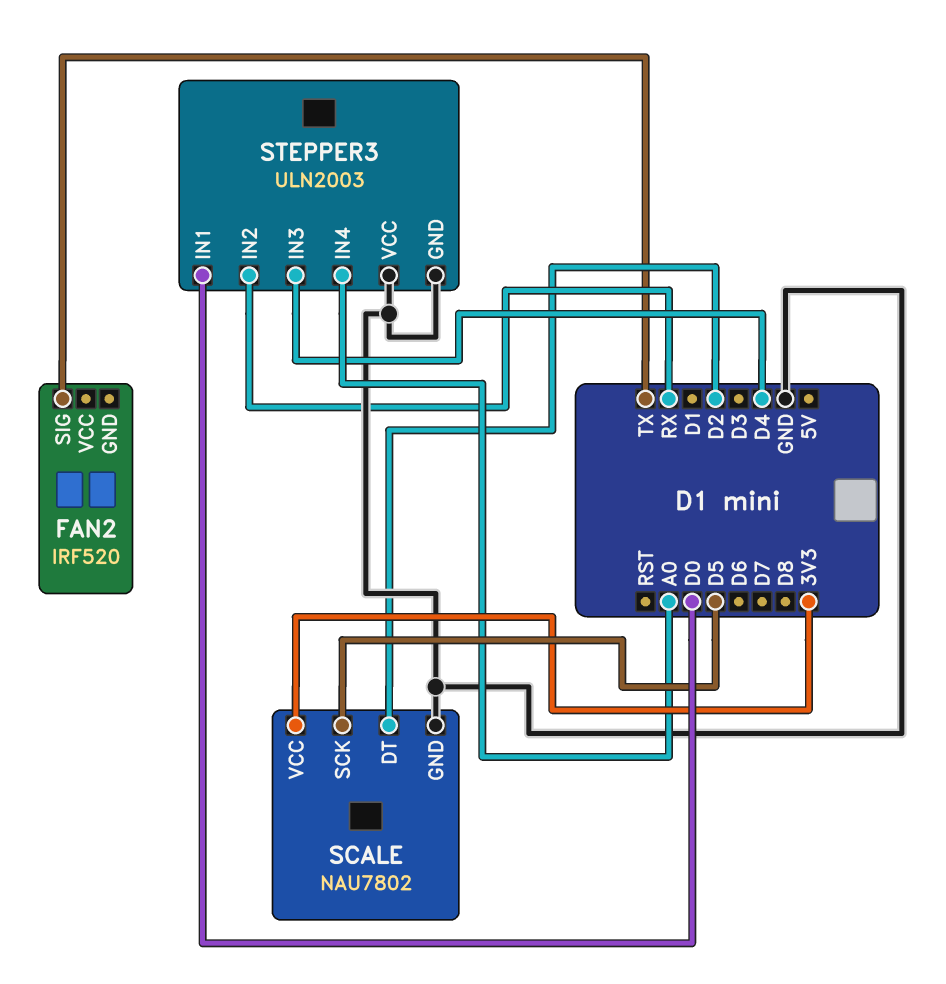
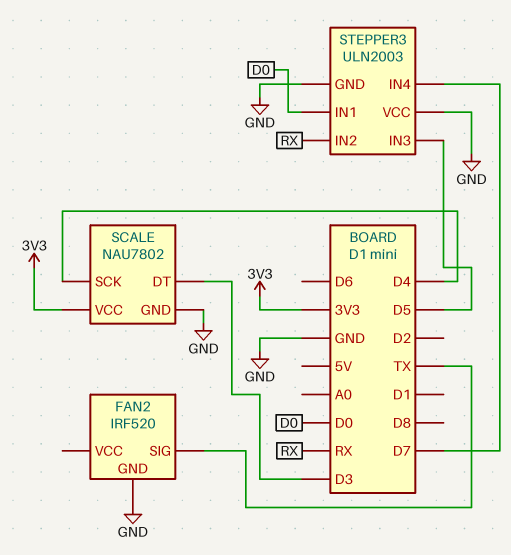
FAN2 pin GND: none -> GND
SCALE pin DT: D2 -> D3
SCALE pin SCK: D5 -> D4
STEPPER3 pin IN3: D4 -> D5
STEPPER3 pin IN4: A0 -> D7

